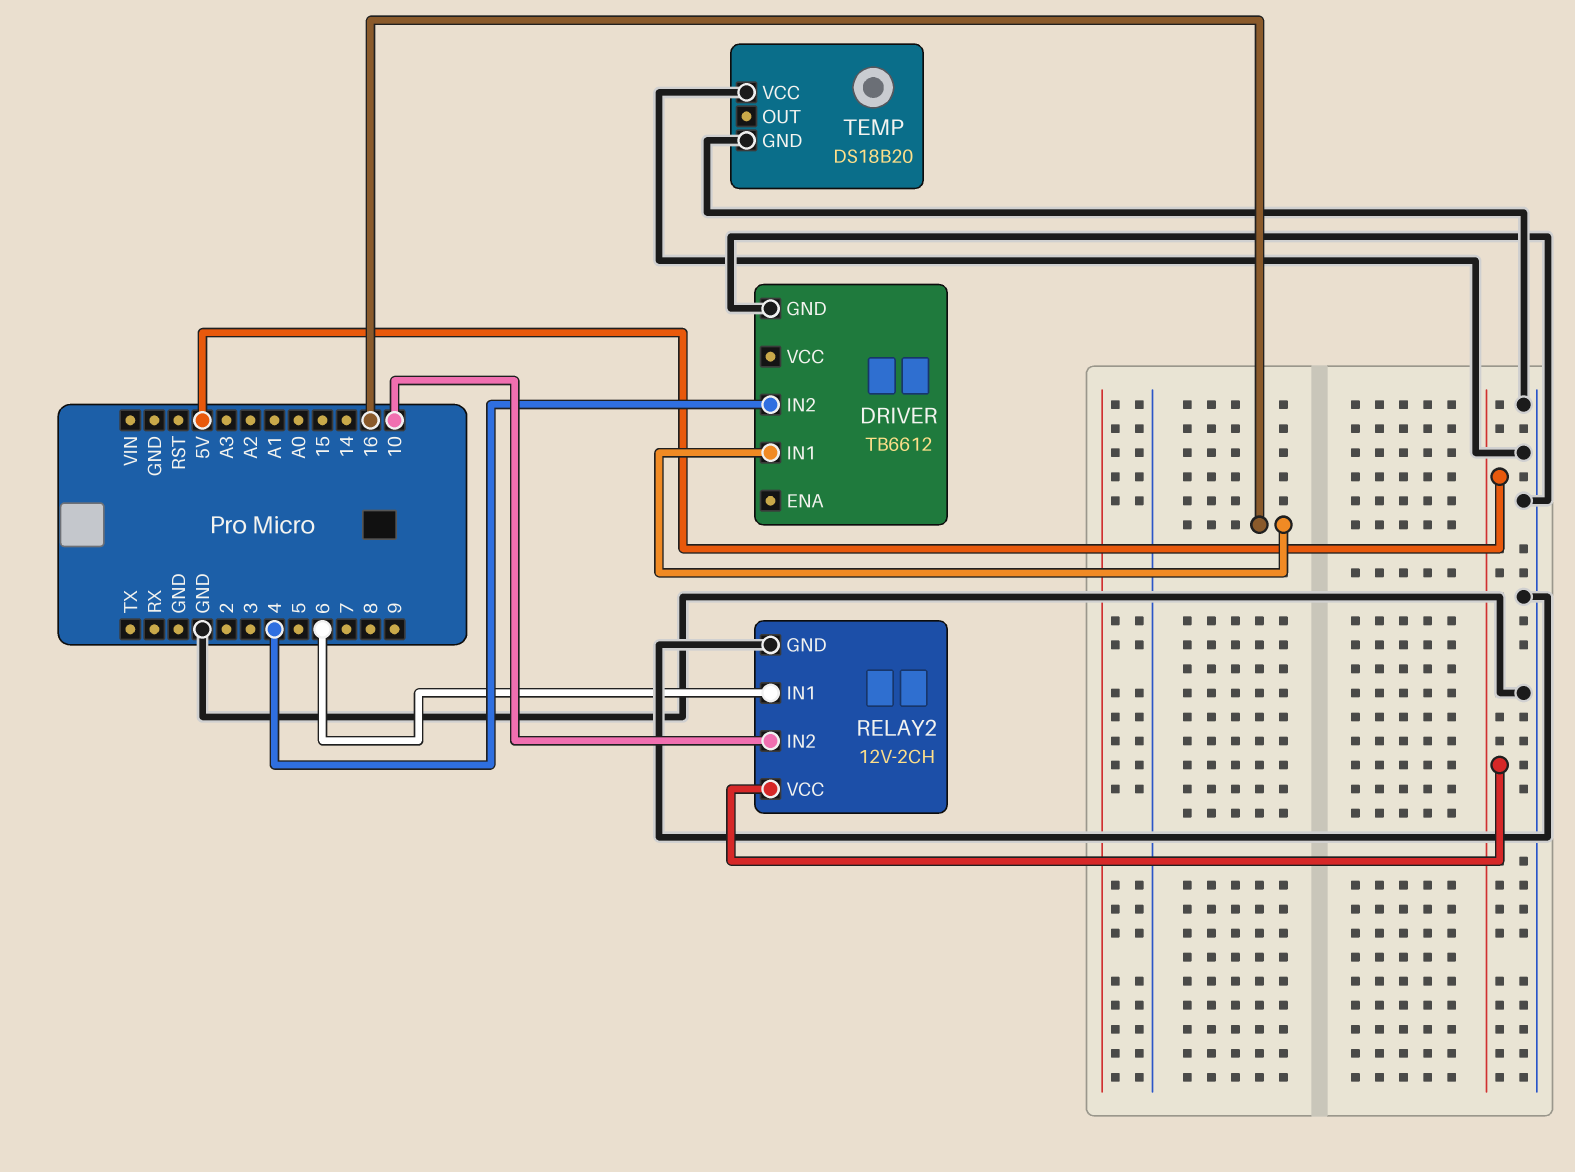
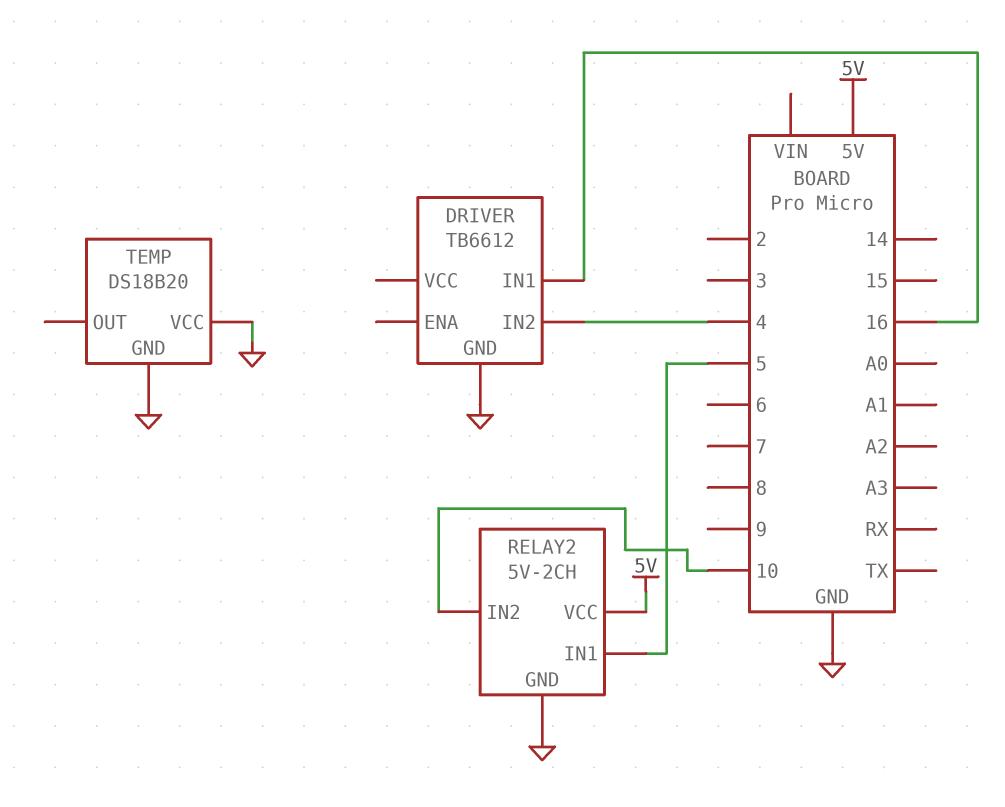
RELAY2: 12V-2CH -> 5V-2CH
RELAY2 pin IN1: 6 -> 5

